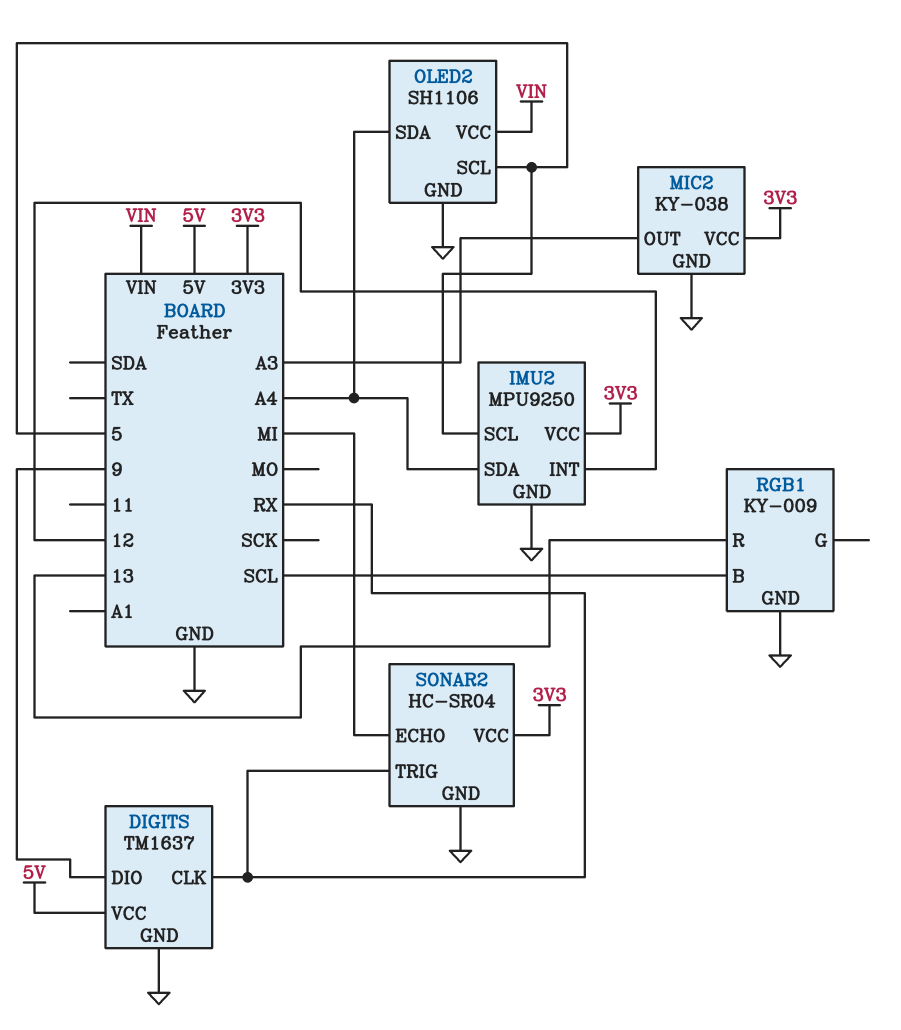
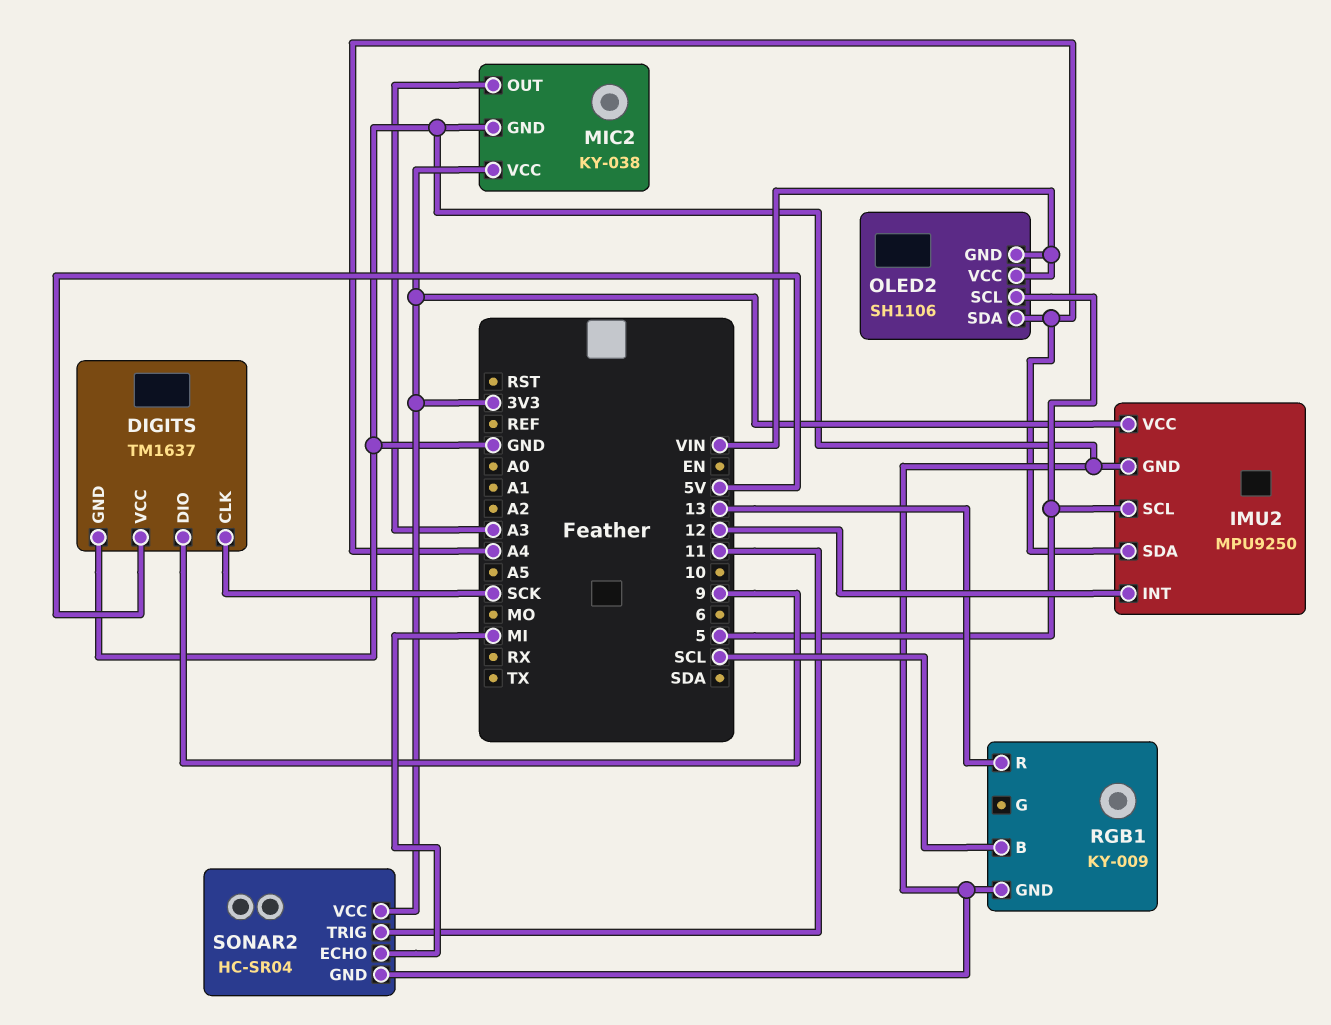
DIGITS pin CLK: RX -> SCK
OLED2 pin GND: GND -> VIN
SONAR2 pin TRIG: RX -> 11

